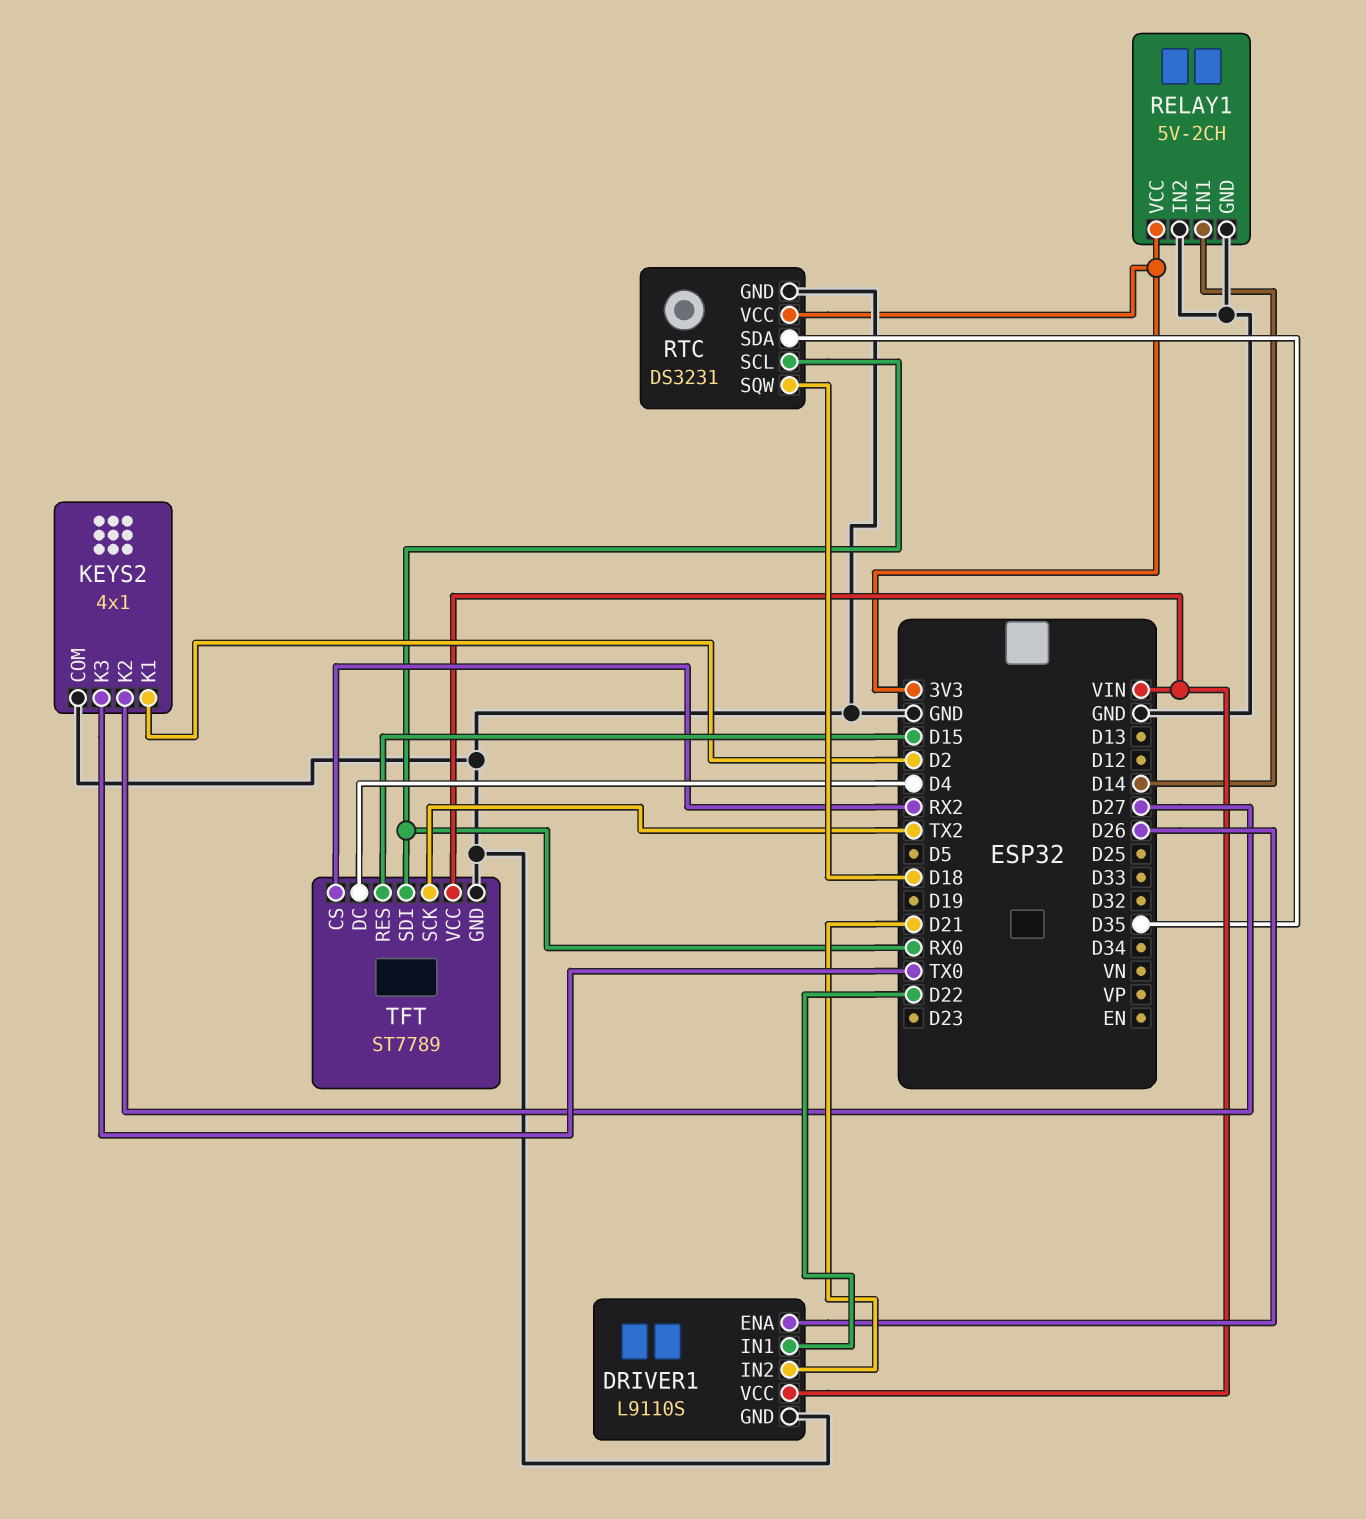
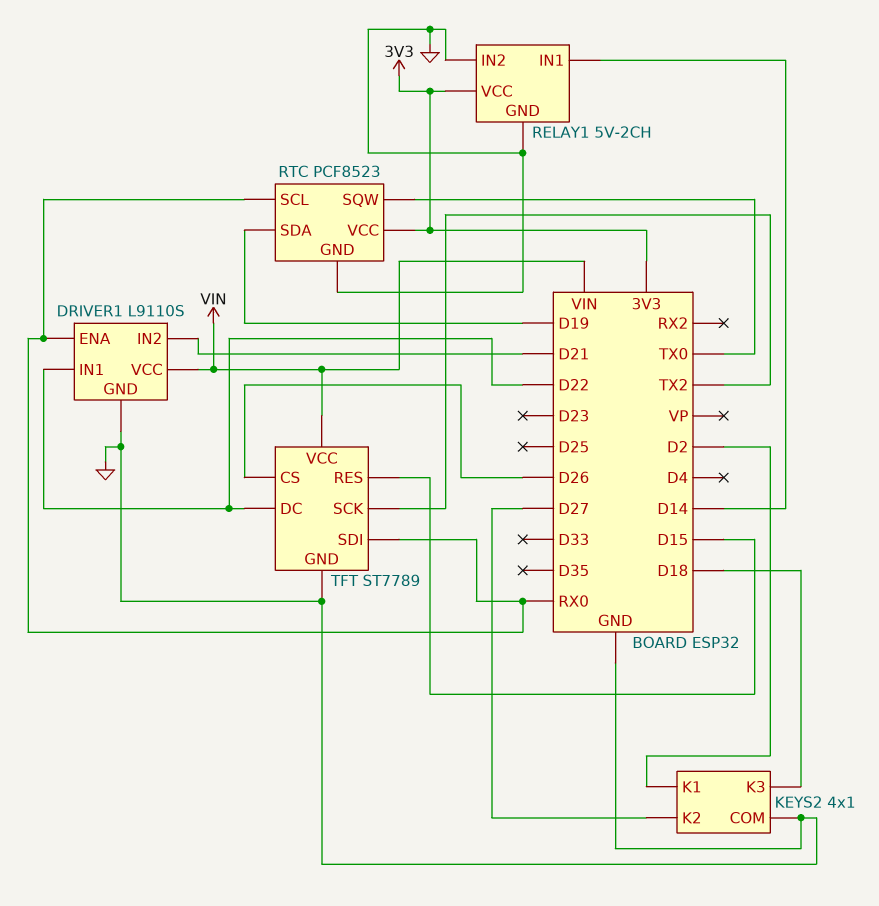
DRIVER1 pin ENA: D26 -> RX0
KEYS2 pin K3: TX0 -> D18
RTC: DS3231 -> PCF8523
RTC pin SDA: D35 -> D19
RTC pin SQW: D18 -> TX0
TFT pin CS: RX2 -> D26
TFT pin DC: D4 -> D22

